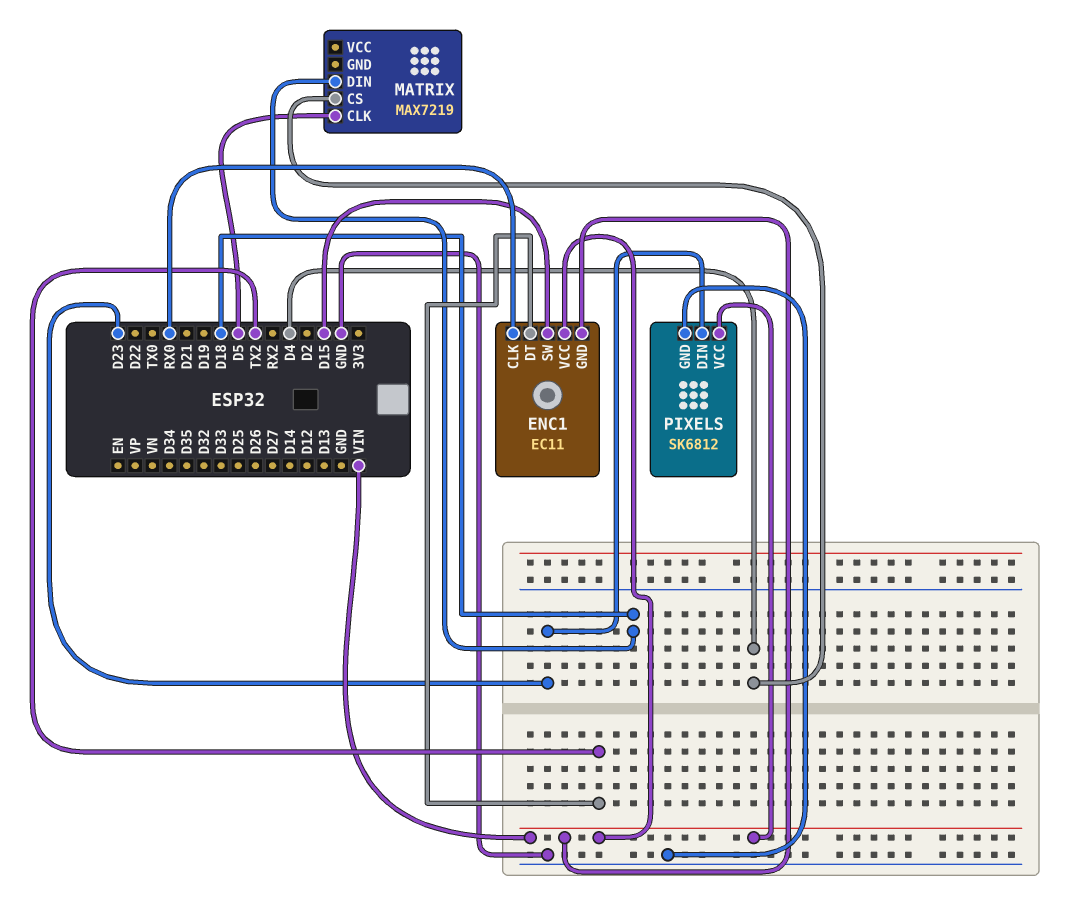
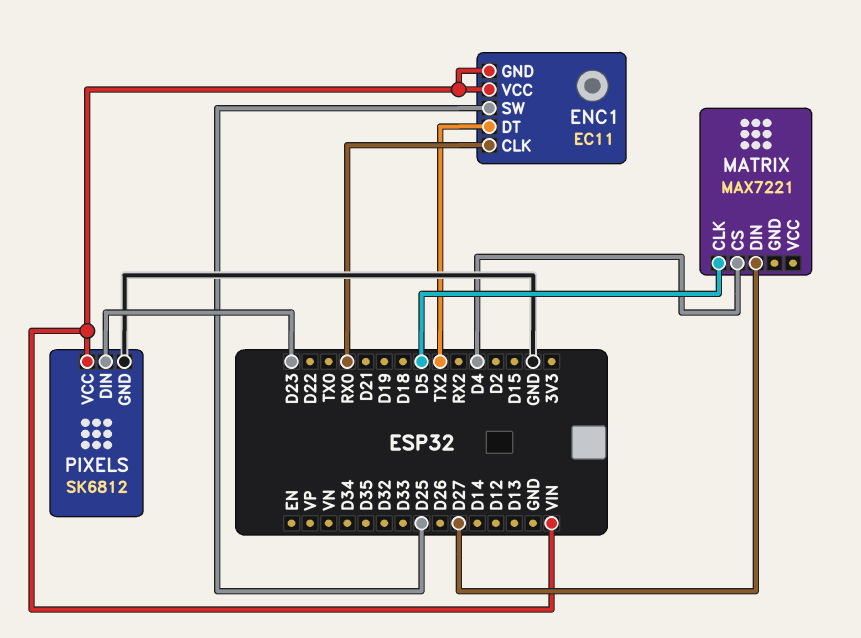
ENC1 pin SW: D15 -> D25
MATRIX: MAX7219 -> MAX7221
MATRIX pin DIN: D18 -> D27

